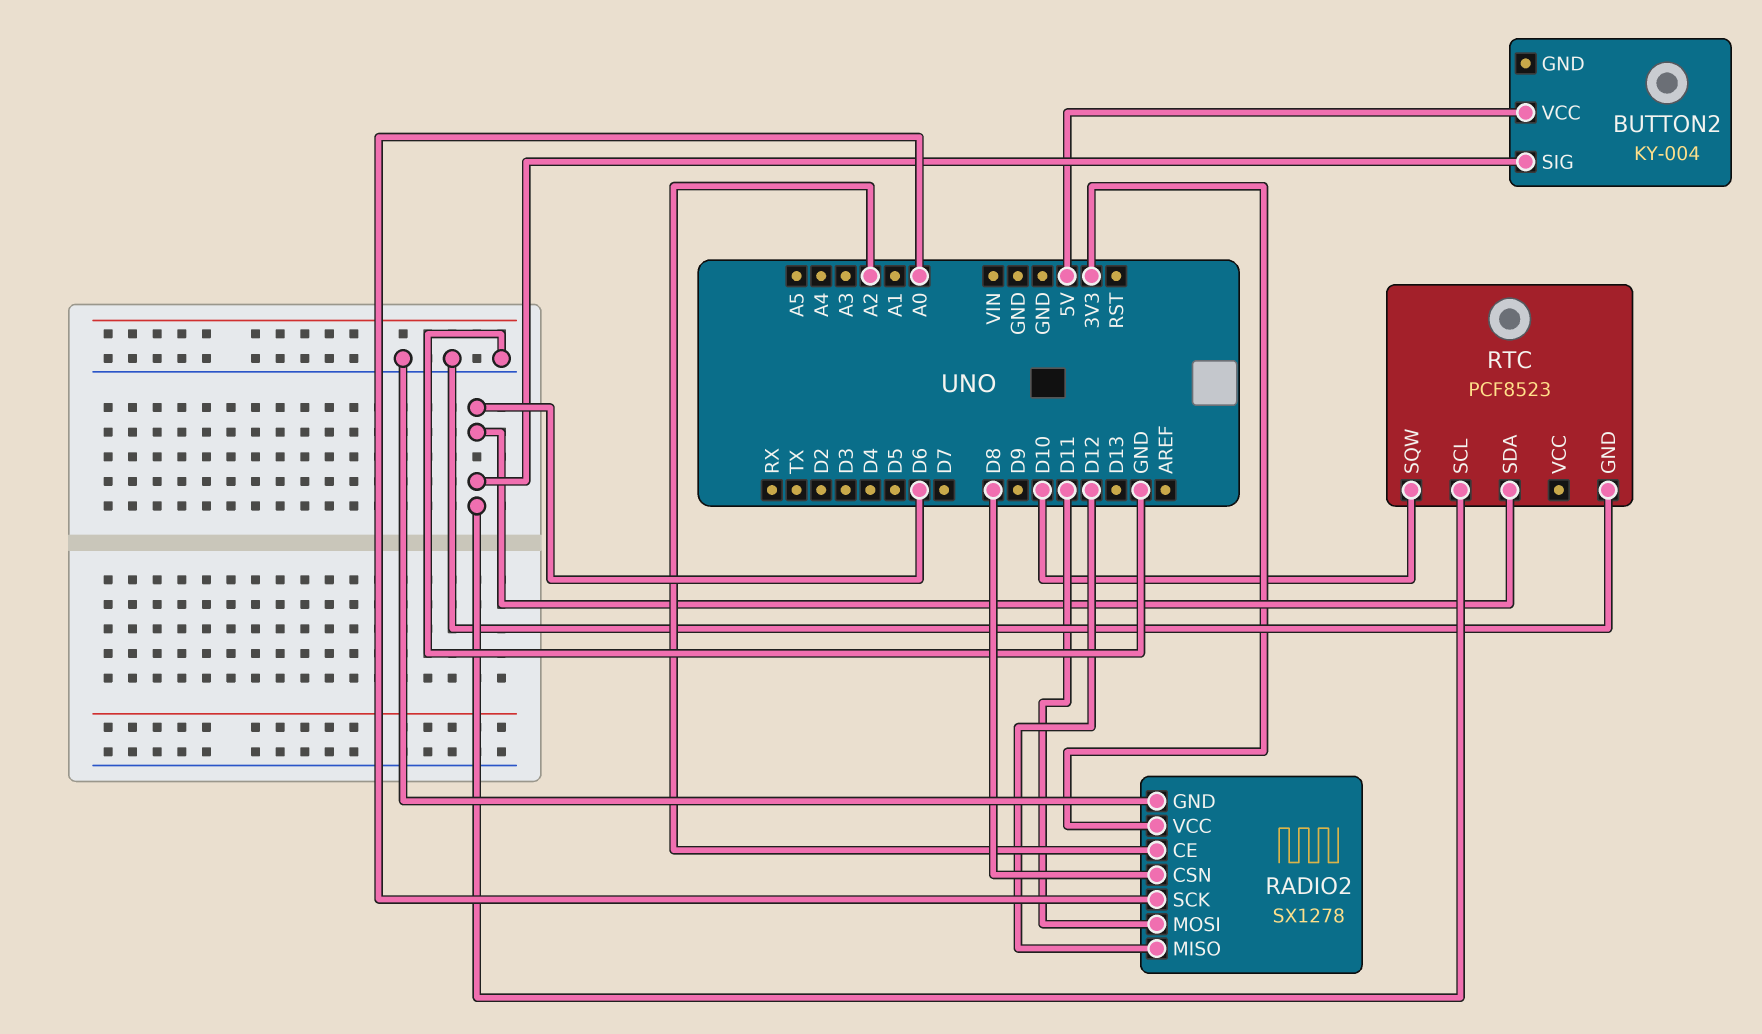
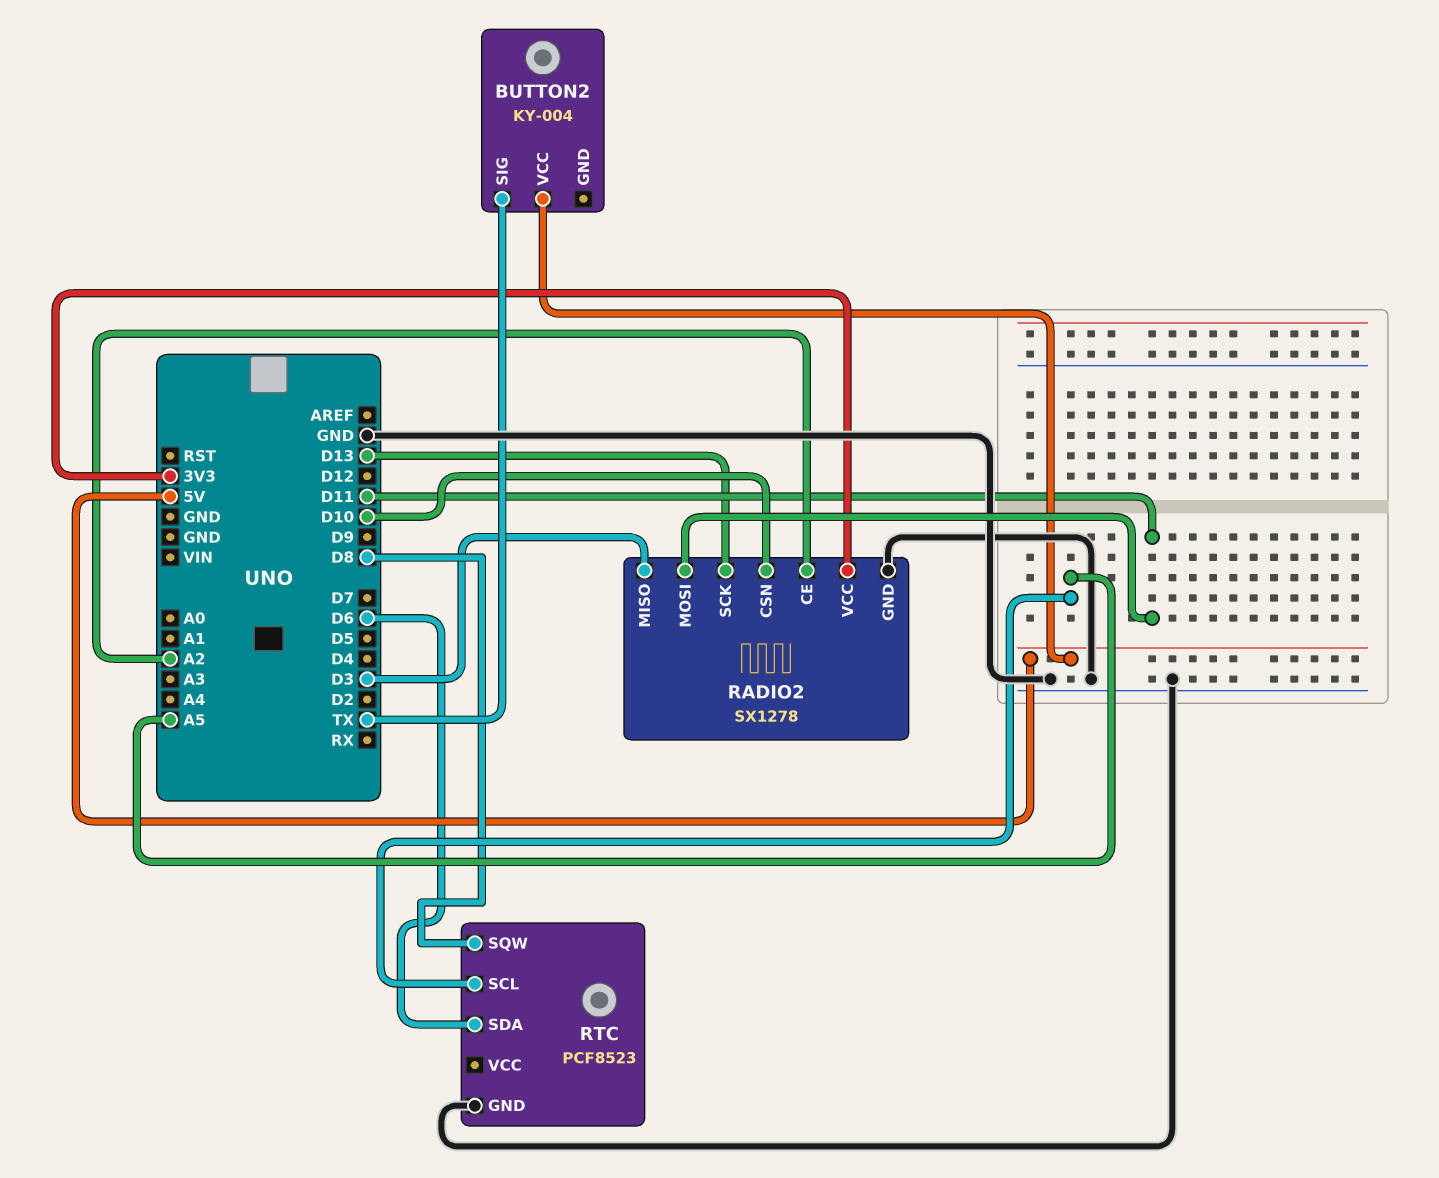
BUTTON2 pin SIG: D6 -> TX
RADIO2 pin CSN: D8 -> D10
RADIO2 pin MISO: D12 -> D3
RADIO2 pin SCK: A0 -> D13
RTC pin SCL: D6 -> A5
RTC pin SQW: D10 -> D8

